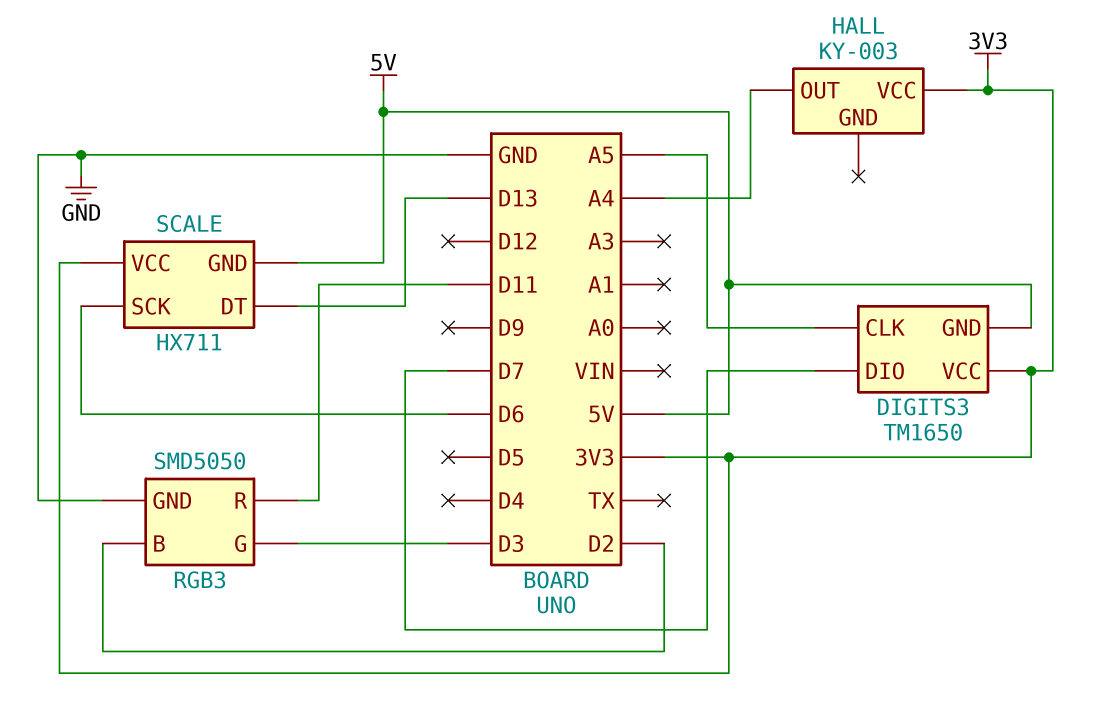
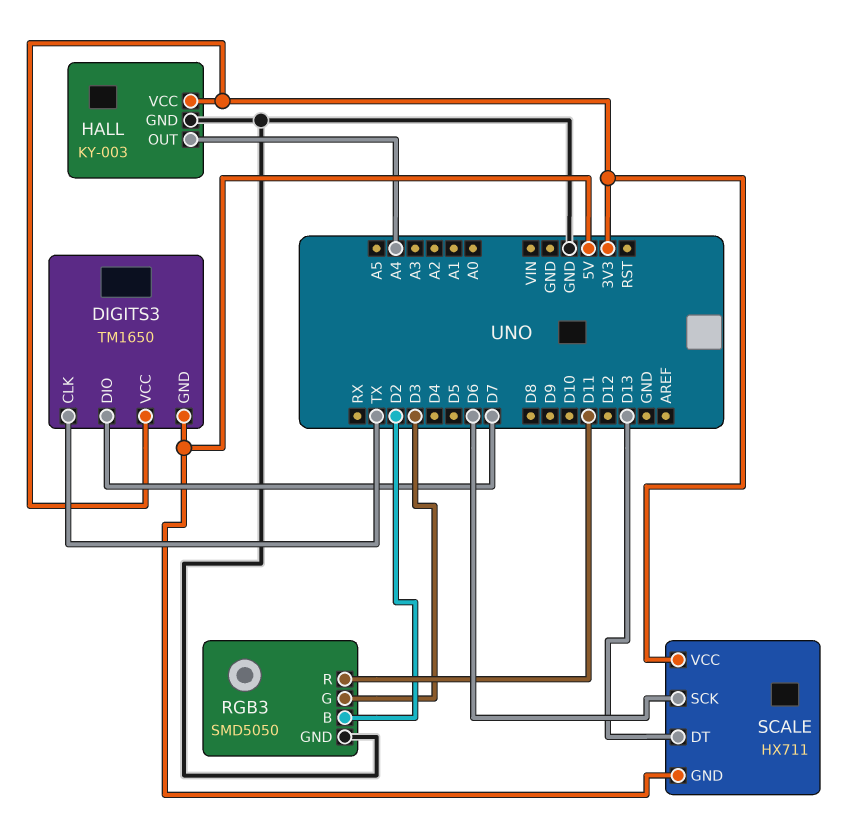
DIGITS3 pin CLK: A5 -> TX
HALL pin GND: none -> GND

